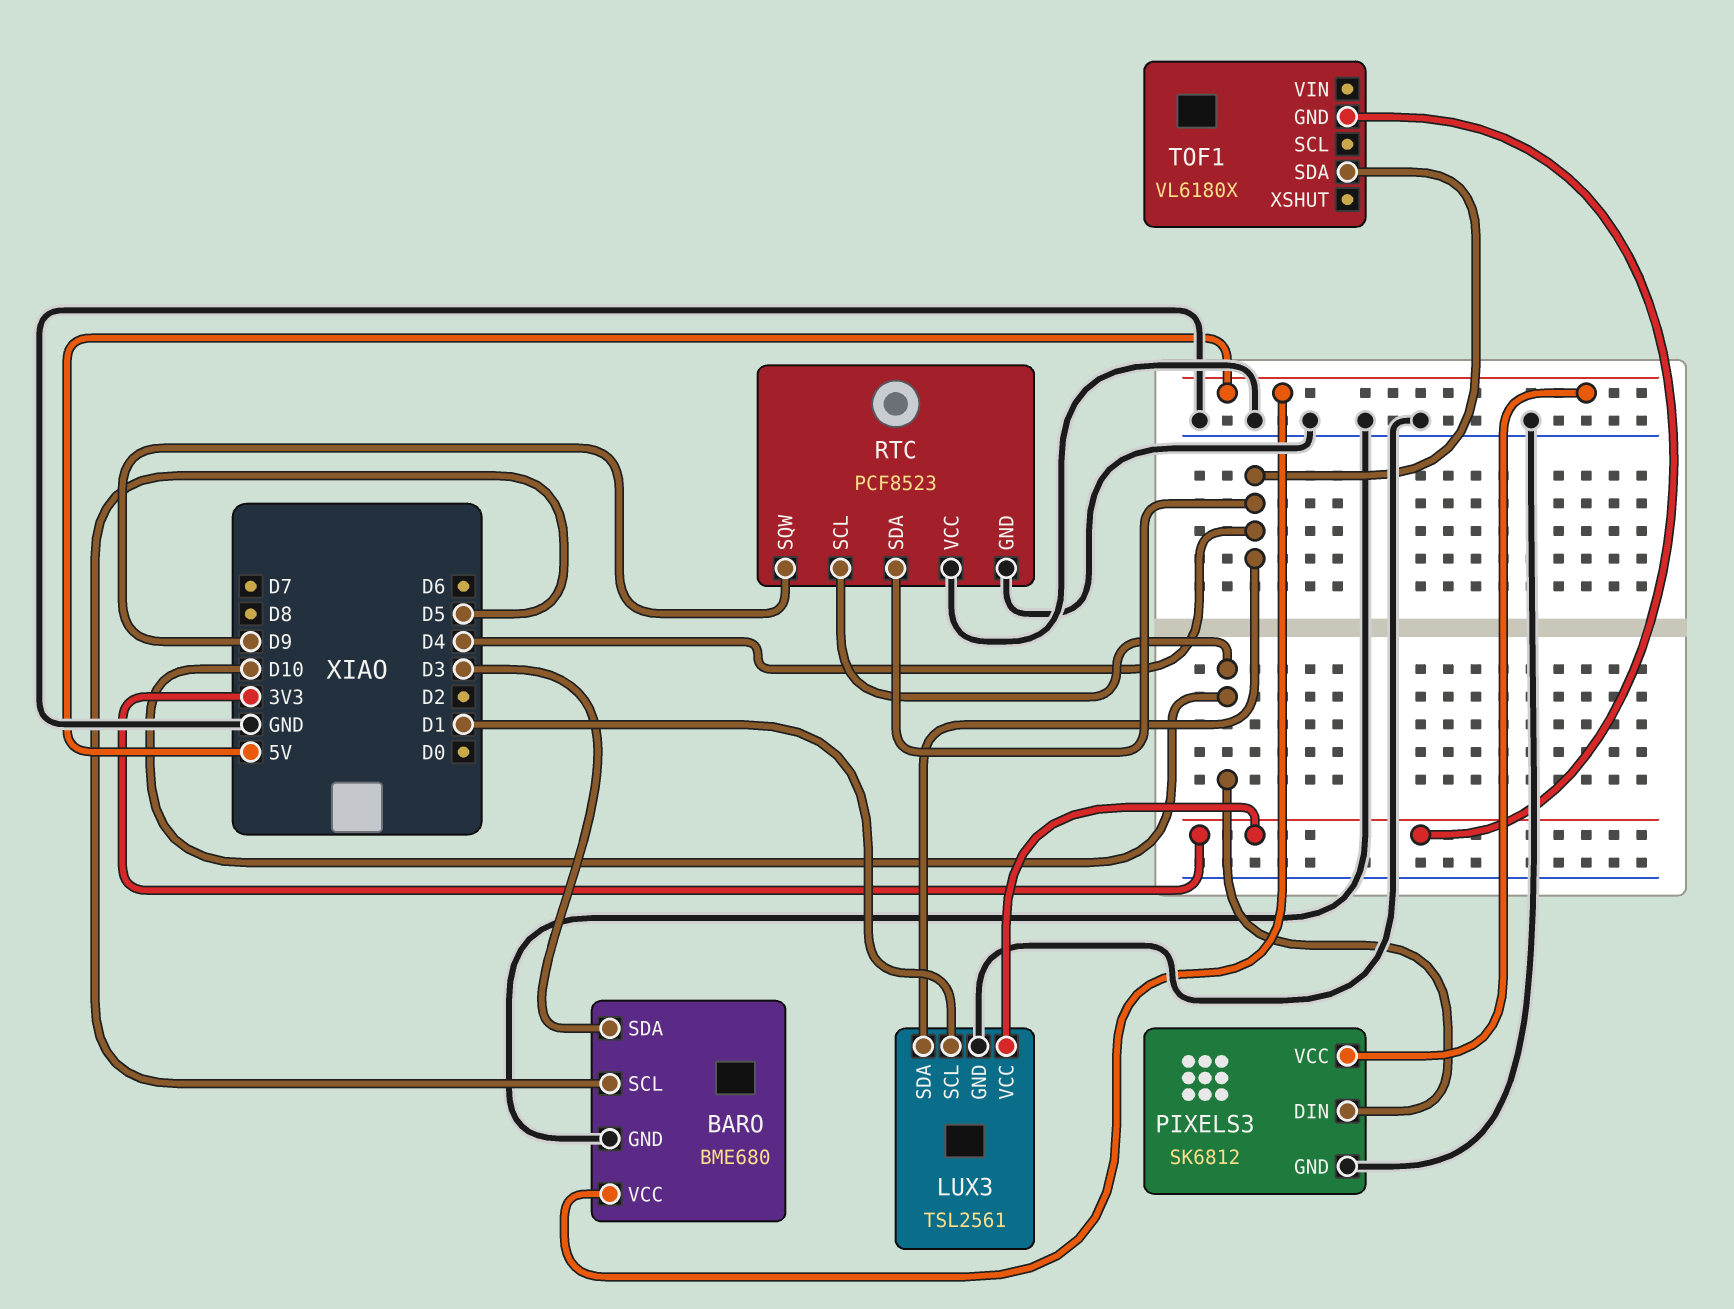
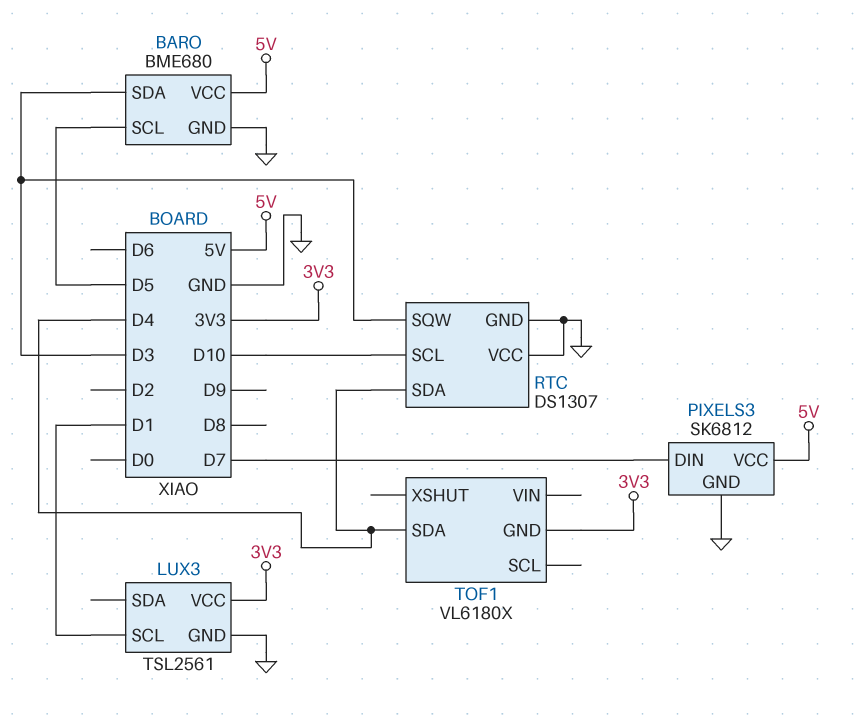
LUX3 pin SDA: D4 -> none
PIXELS3 pin DIN: D10 -> D7
RTC: PCF8523 -> DS1307
RTC pin SQW: D9 -> D3

